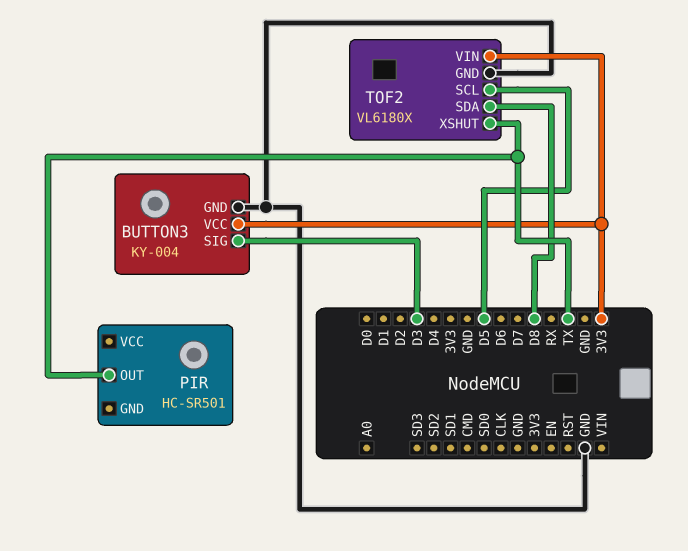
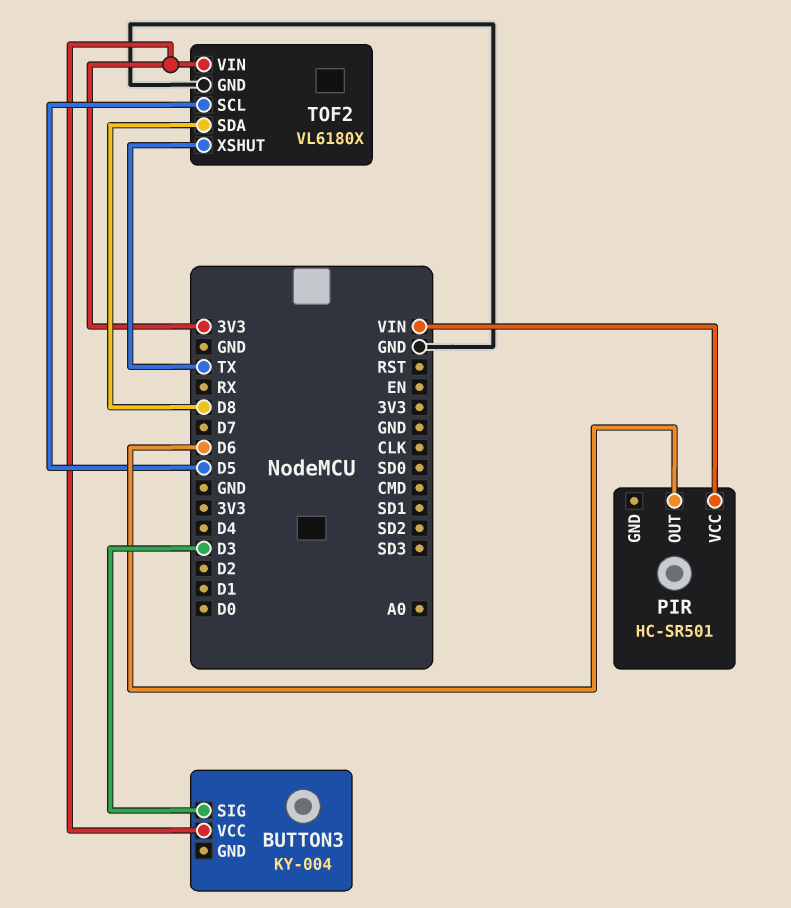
BUTTON3 pin GND: GND -> none
PIR pin OUT: TX -> D6
PIR pin VCC: none -> VIN

